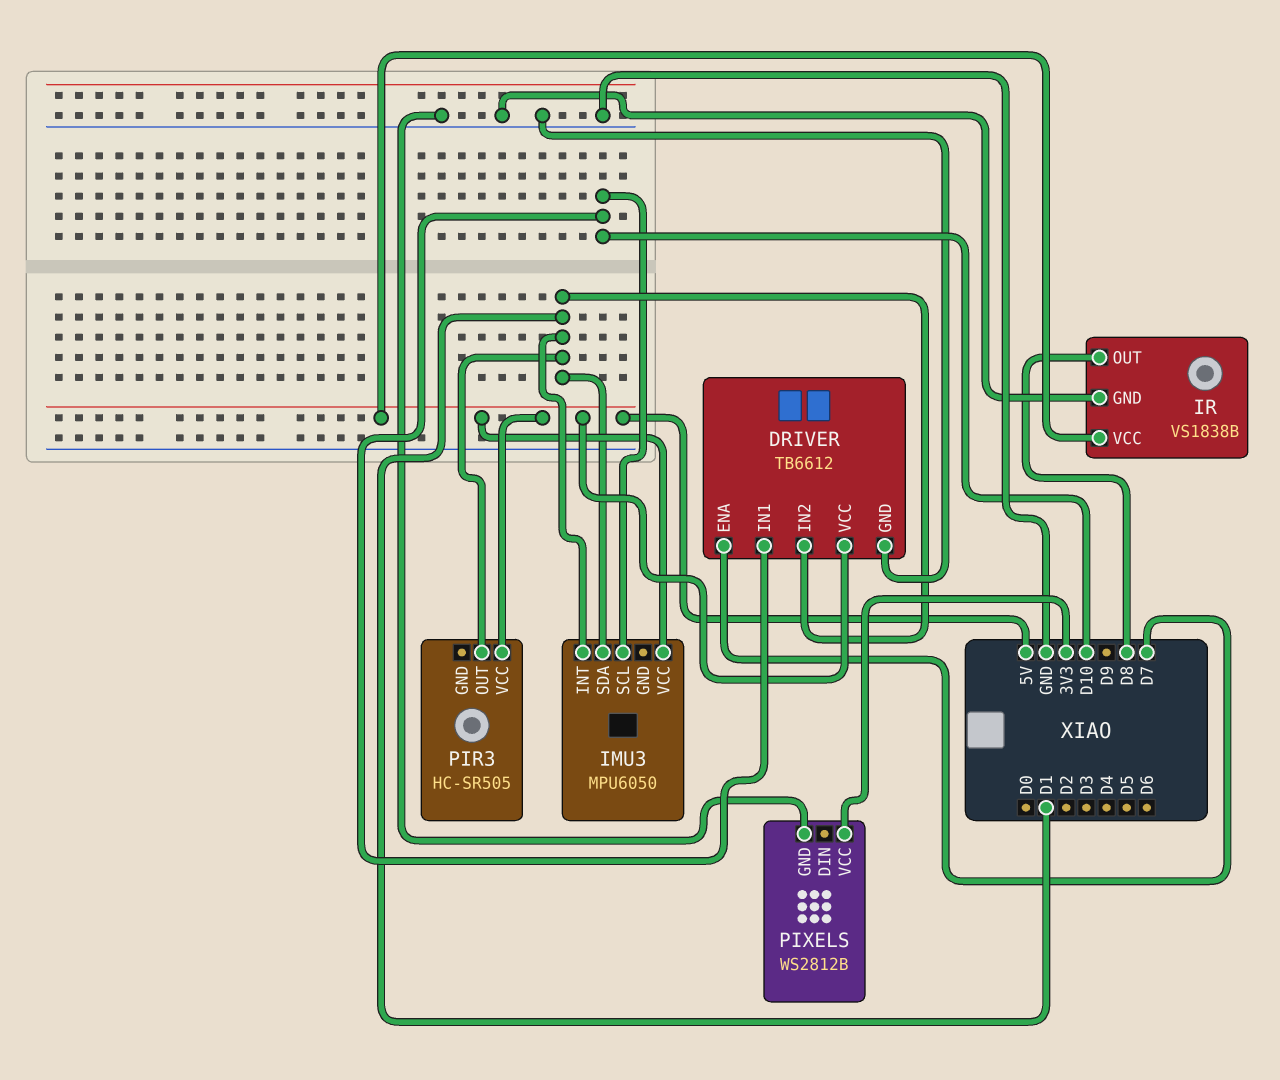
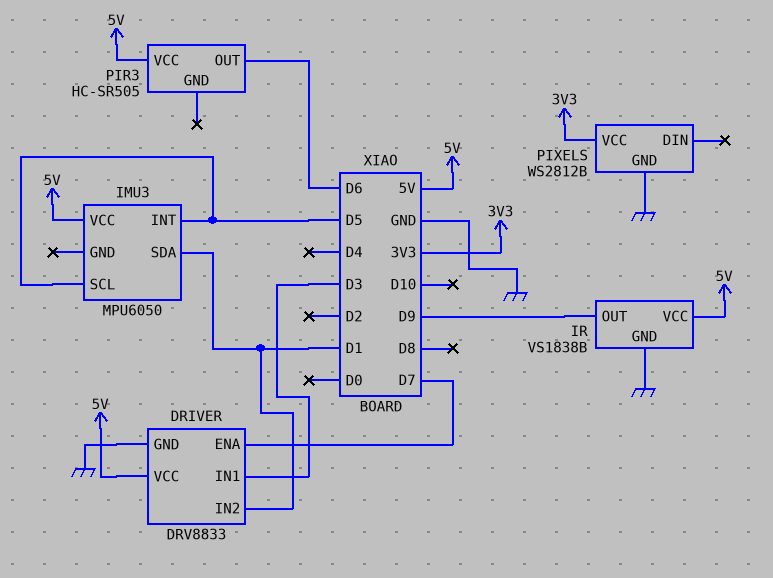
DRIVER: TB6612 -> DRV8833
DRIVER pin IN1: D10 -> D3
IMU3 pin INT: D1 -> D5
IMU3 pin SCL: D10 -> D5
IR pin OUT: D8 -> D9
PIR3 pin OUT: D1 -> D6

